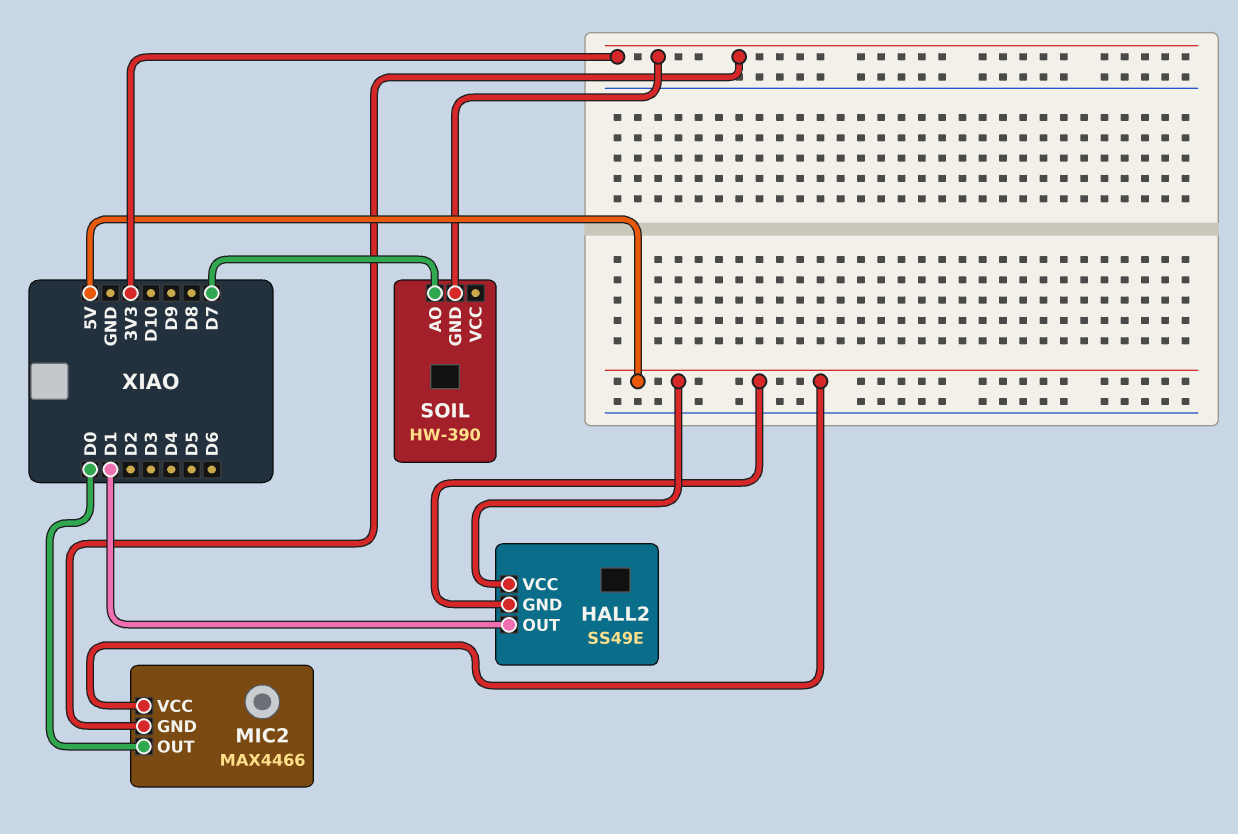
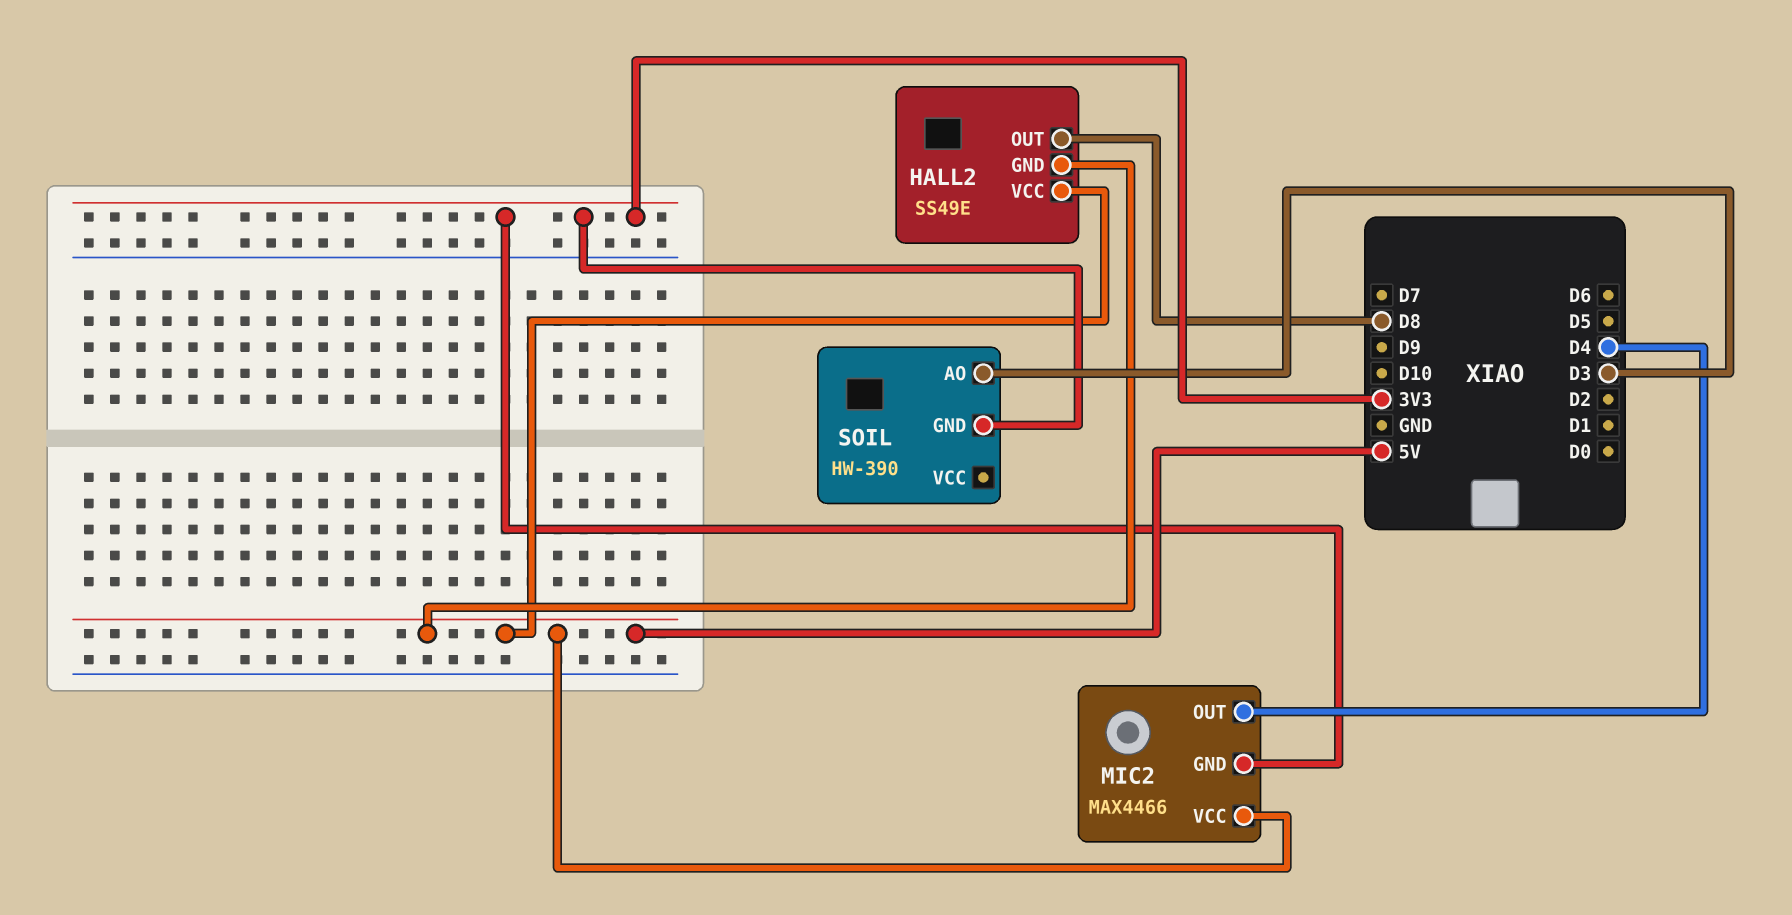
HALL2 pin OUT: D1 -> D8
MIC2 pin OUT: D0 -> D4
SOIL pin AO: D7 -> D3

